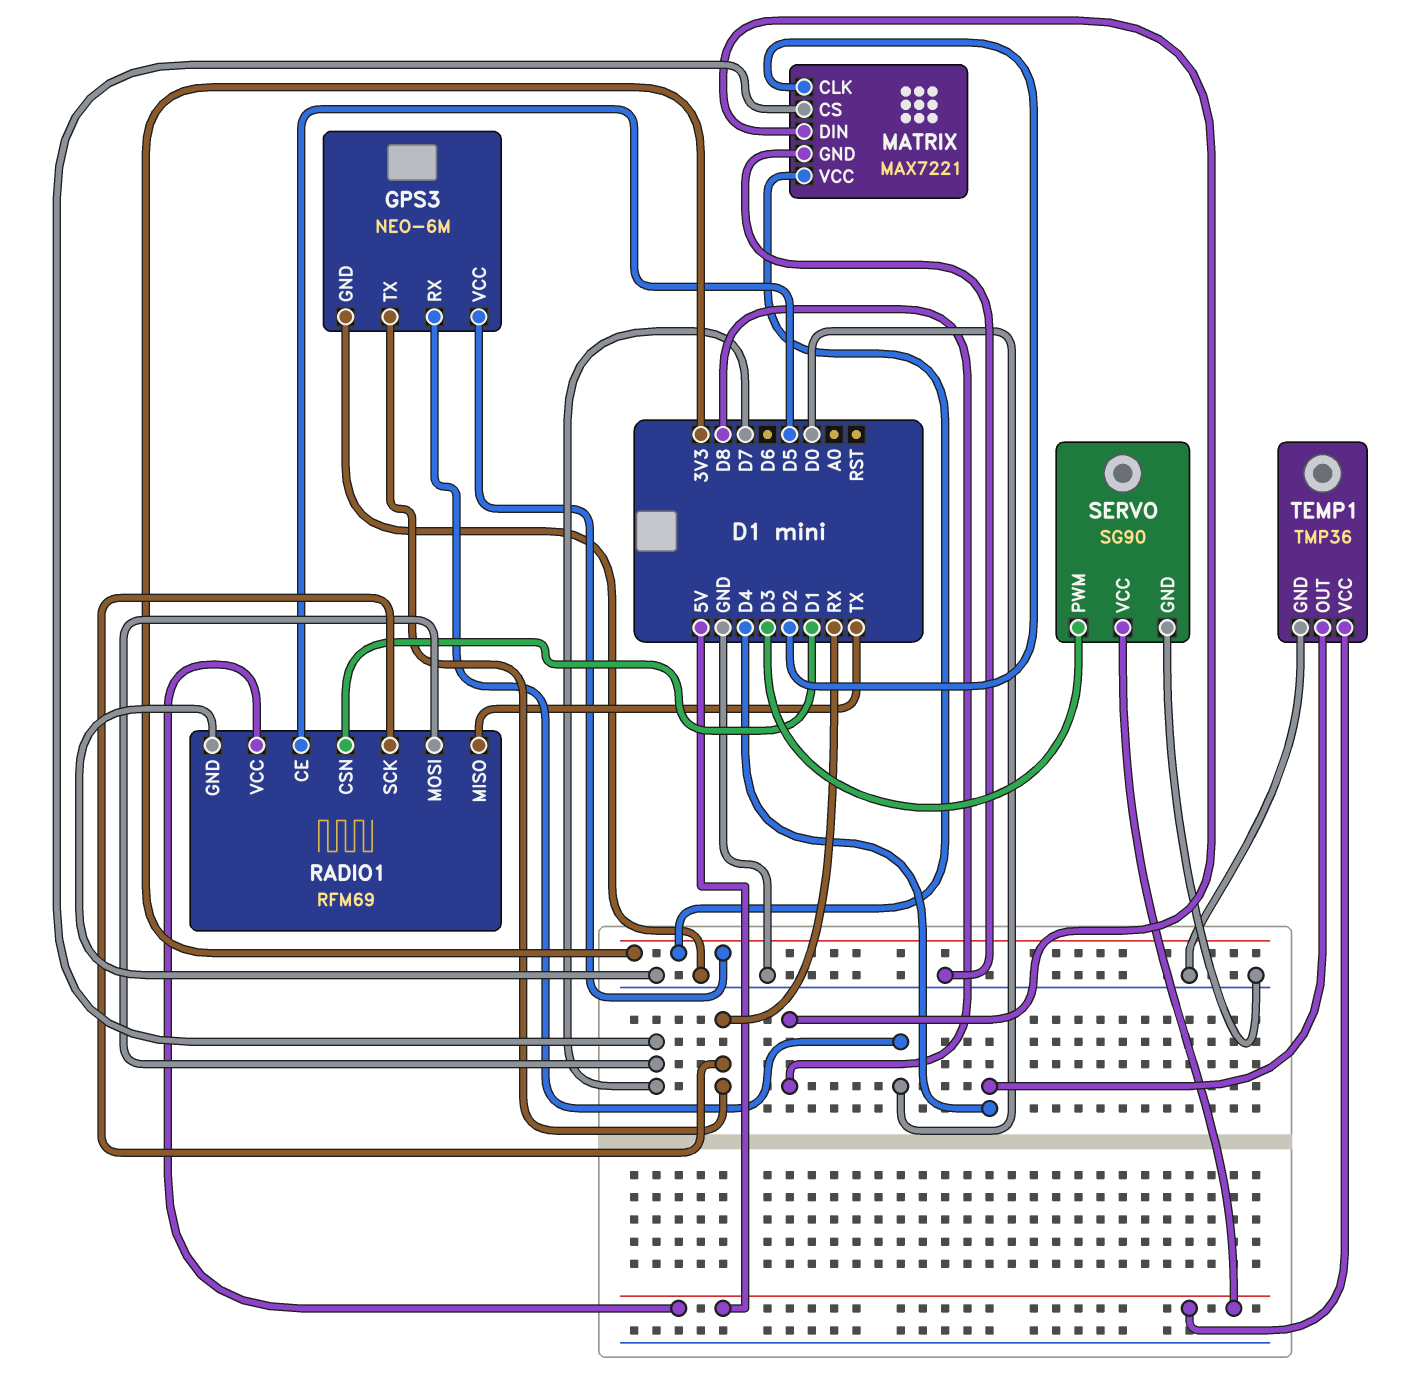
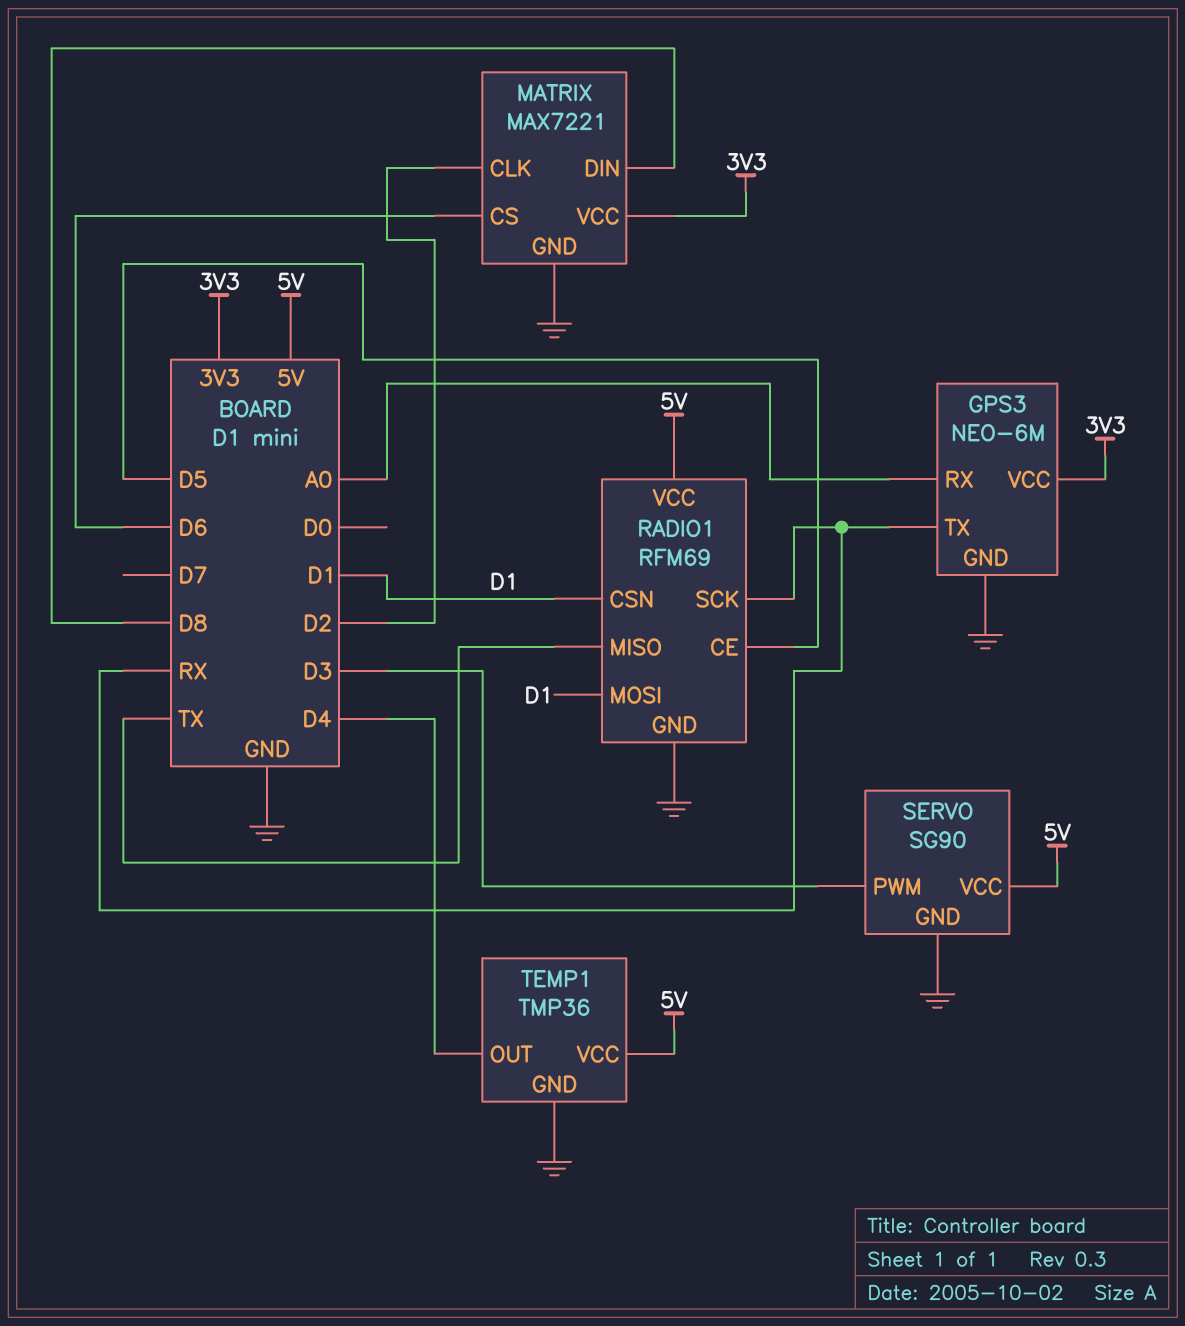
GPS3 pin RX: D0 -> A0
MATRIX pin CS: D7 -> D6
RADIO1 pin MOSI: D7 -> D1

